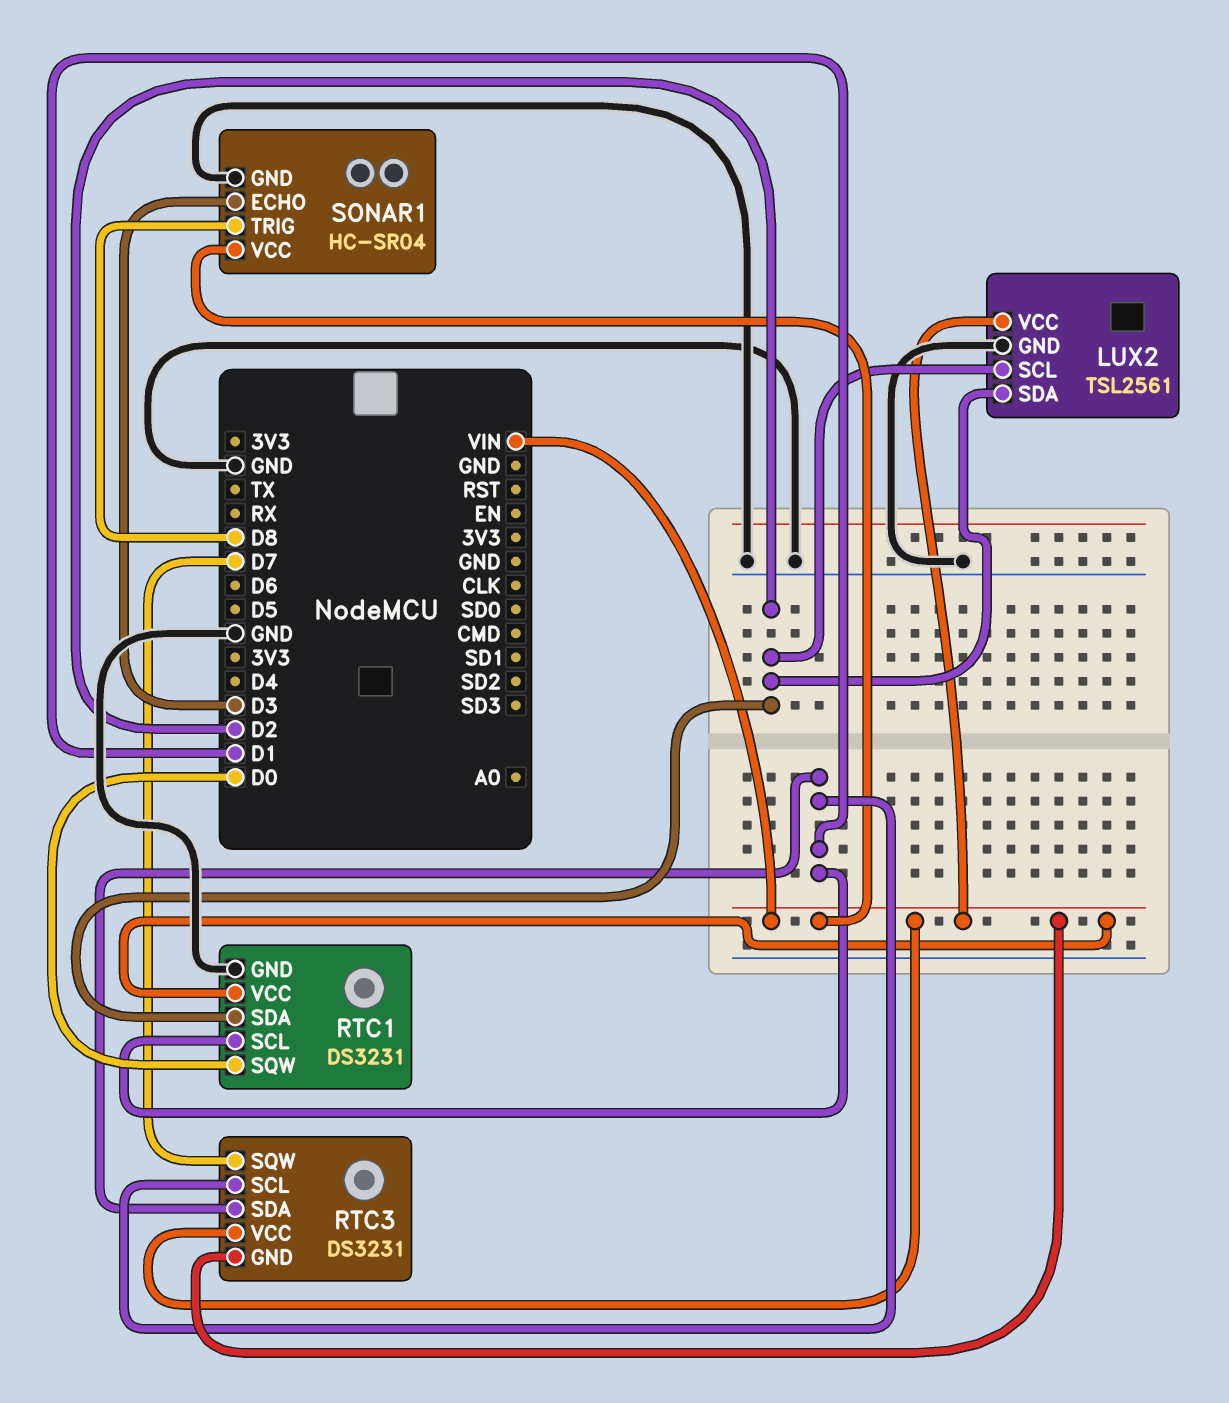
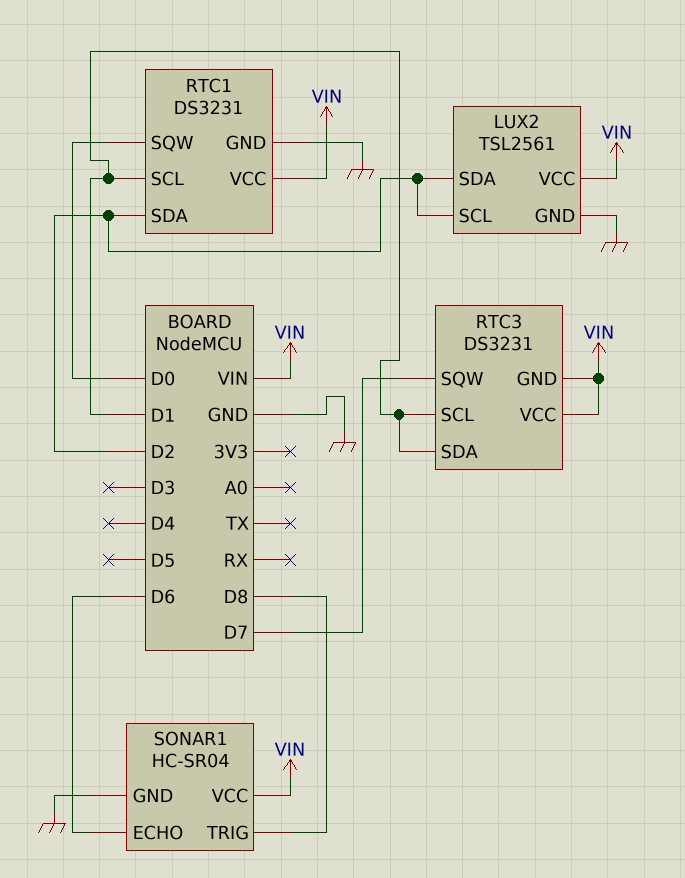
SONAR1 pin ECHO: D3 -> D6

